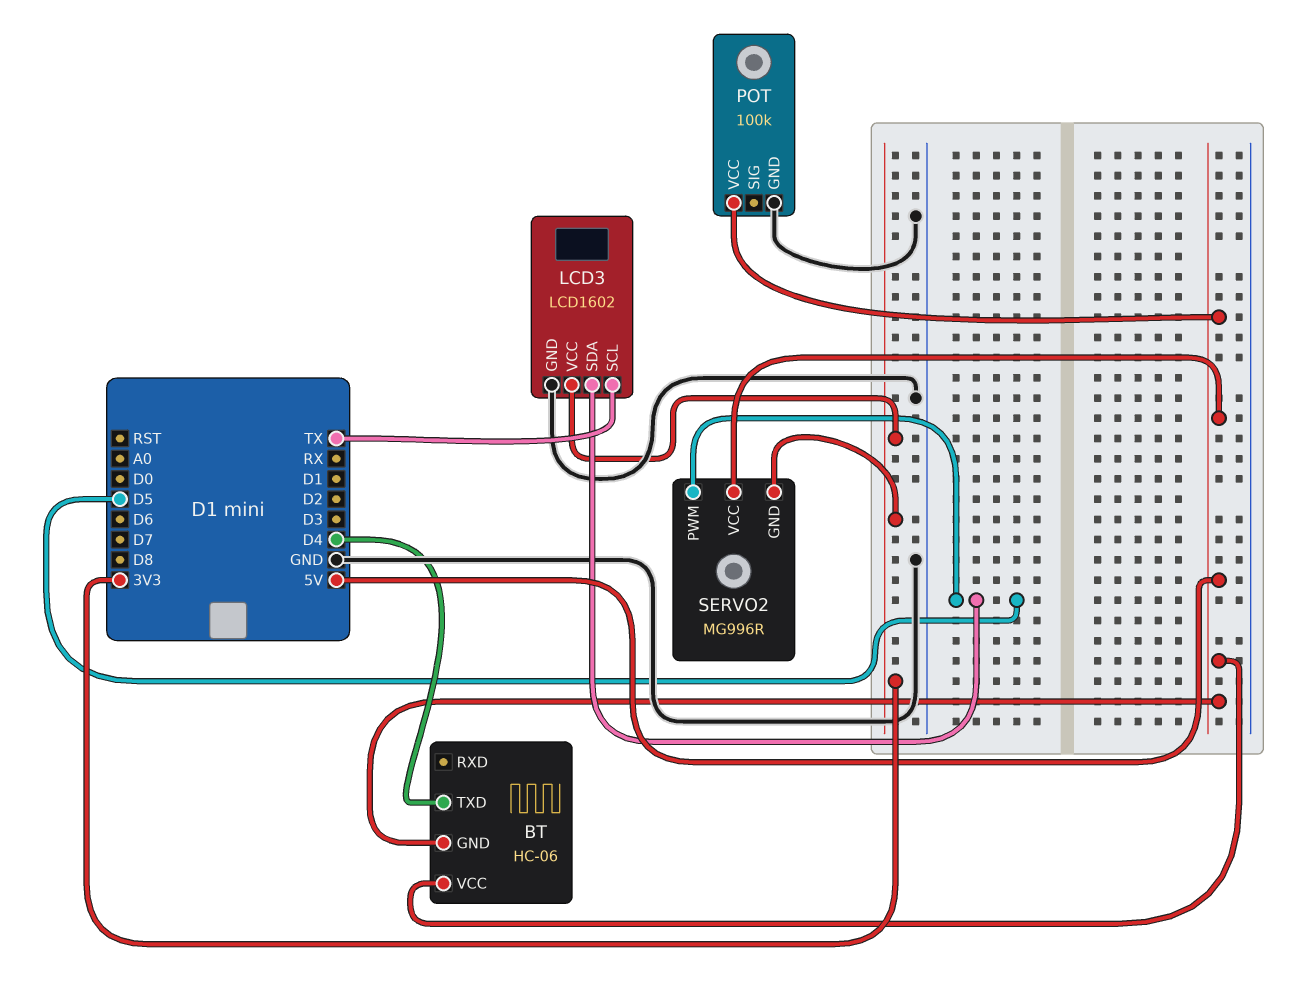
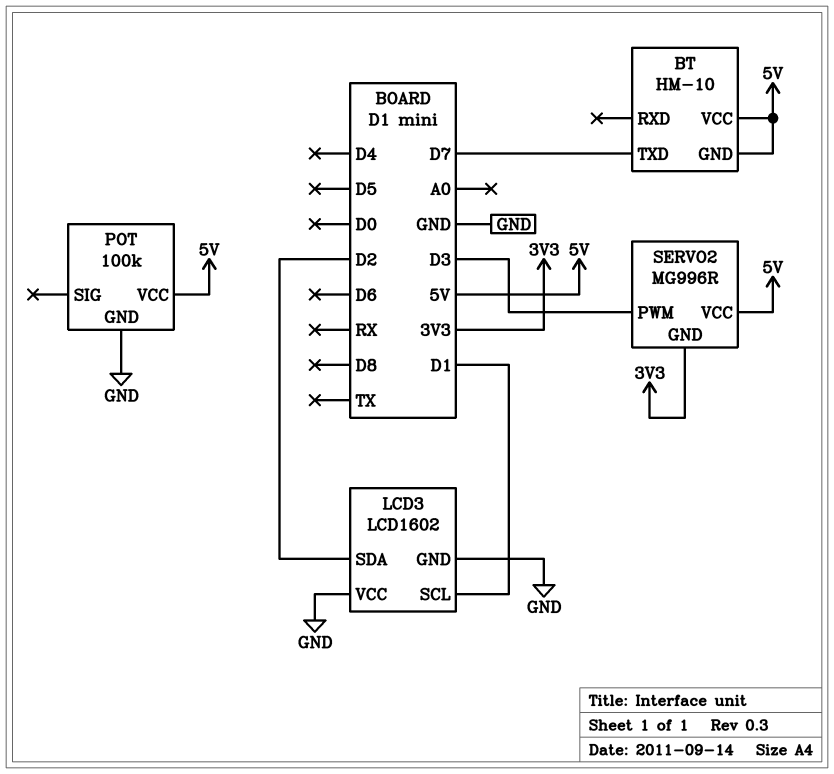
BT: HC-06 -> HM-10
BT pin TXD: D4 -> D7
LCD3 pin SCL: TX -> D1
LCD3 pin SDA: D5 -> D2
LCD3 pin VCC: 3V3 -> GND
SERVO2 pin PWM: D5 -> D3

